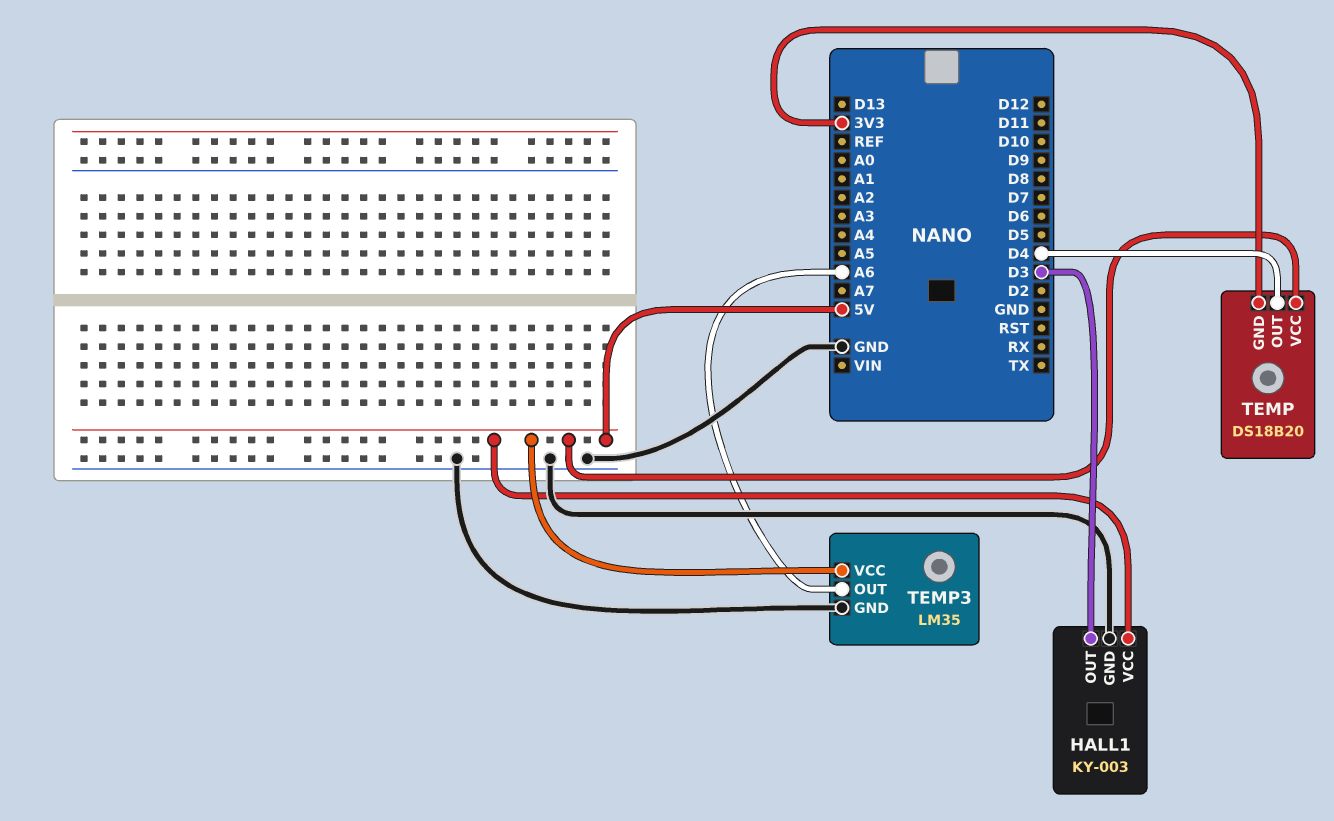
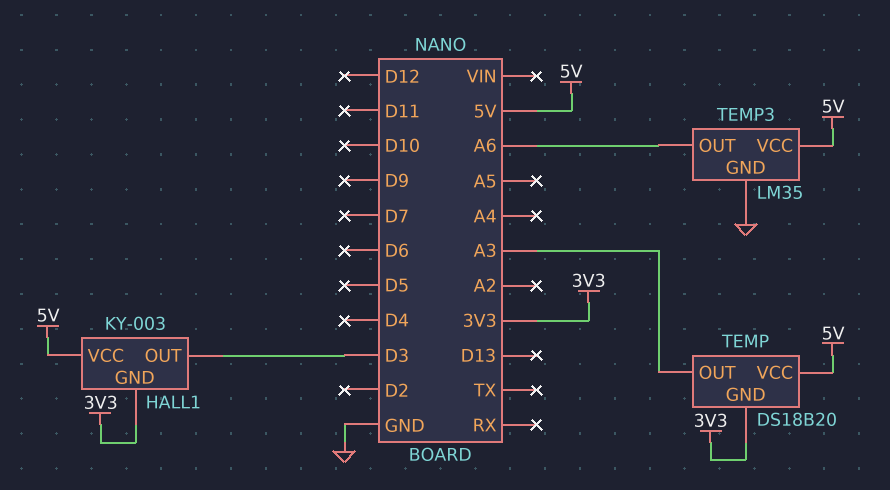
HALL1 pin GND: GND -> 3V3
TEMP pin OUT: D4 -> A3

